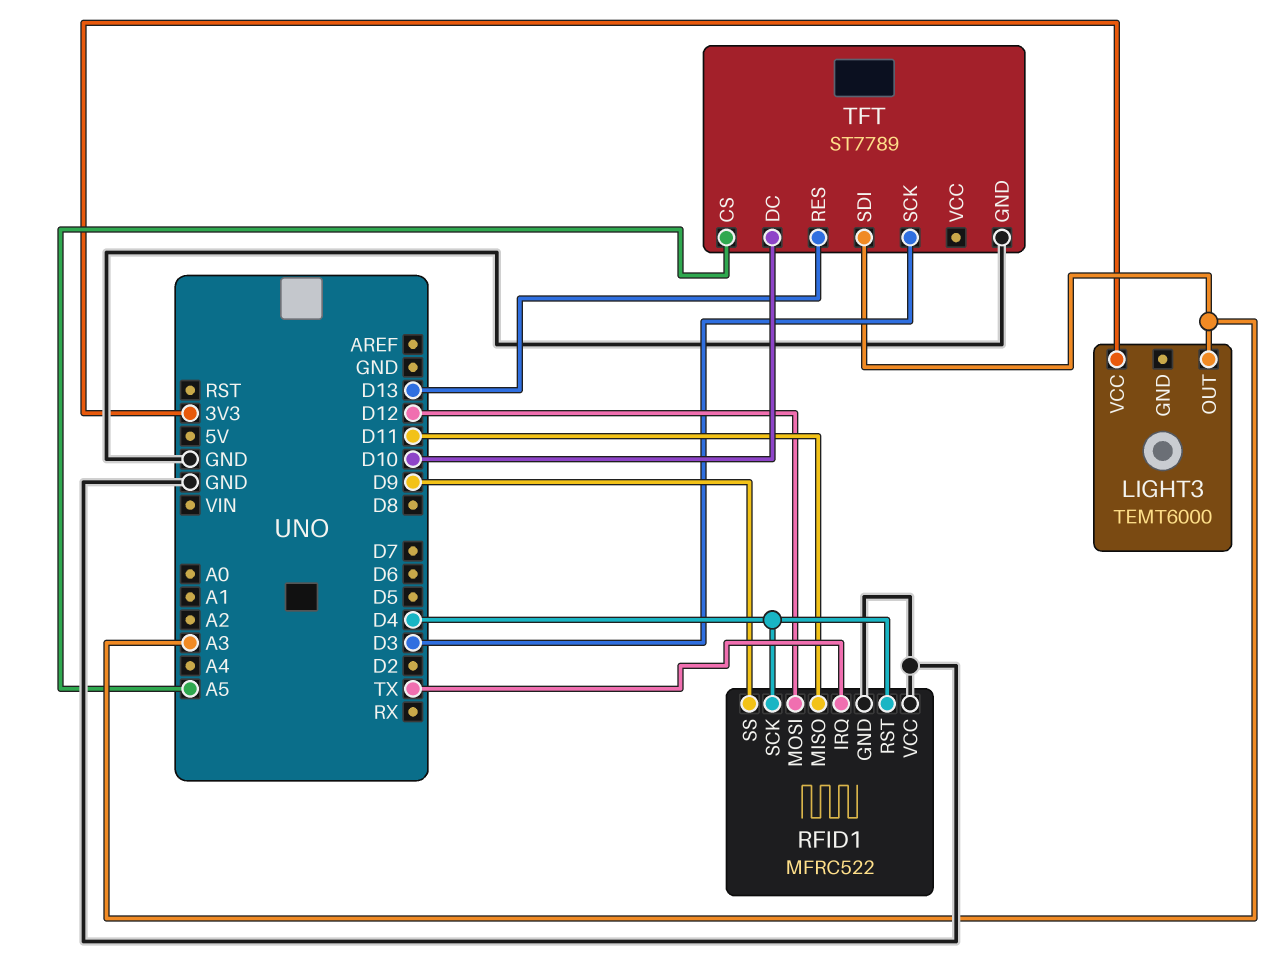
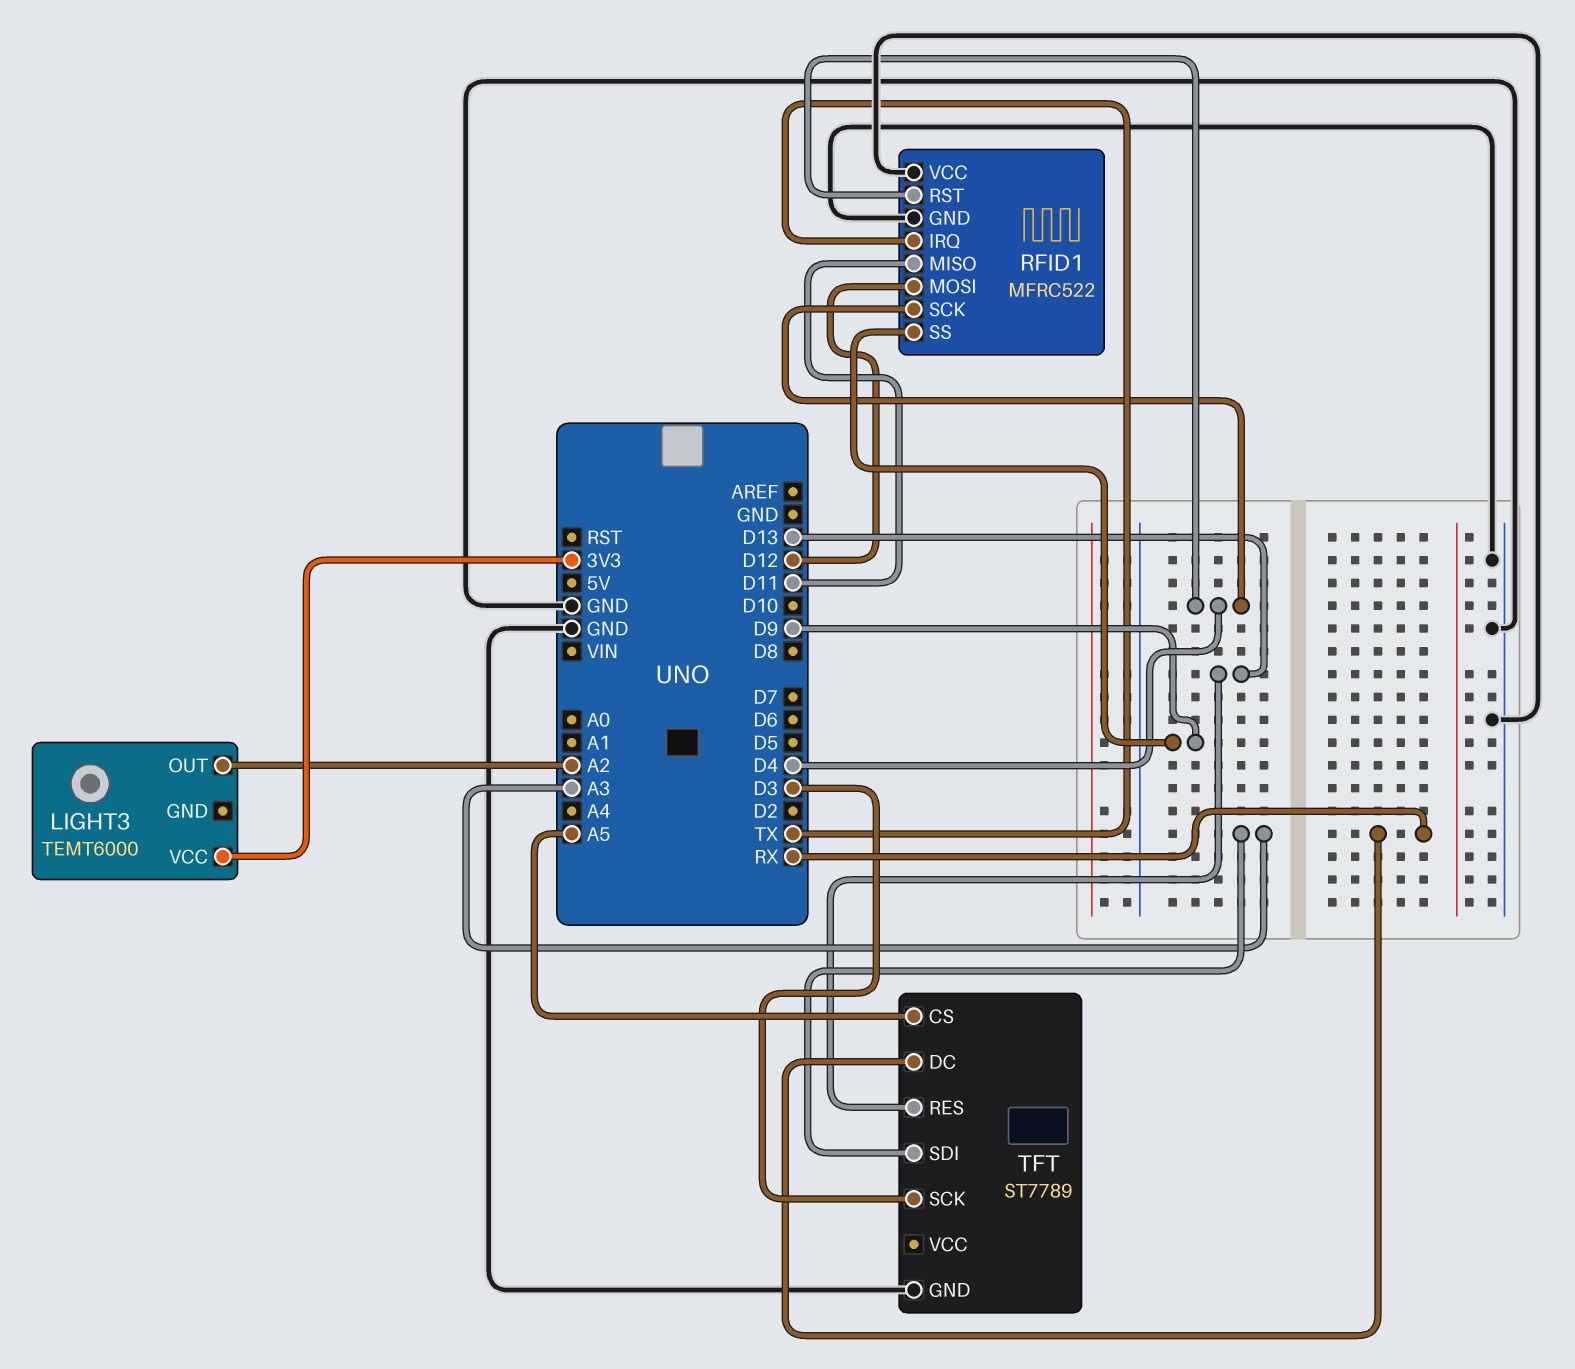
LIGHT3 pin OUT: A3 -> A2
TFT pin DC: D10 -> RX

